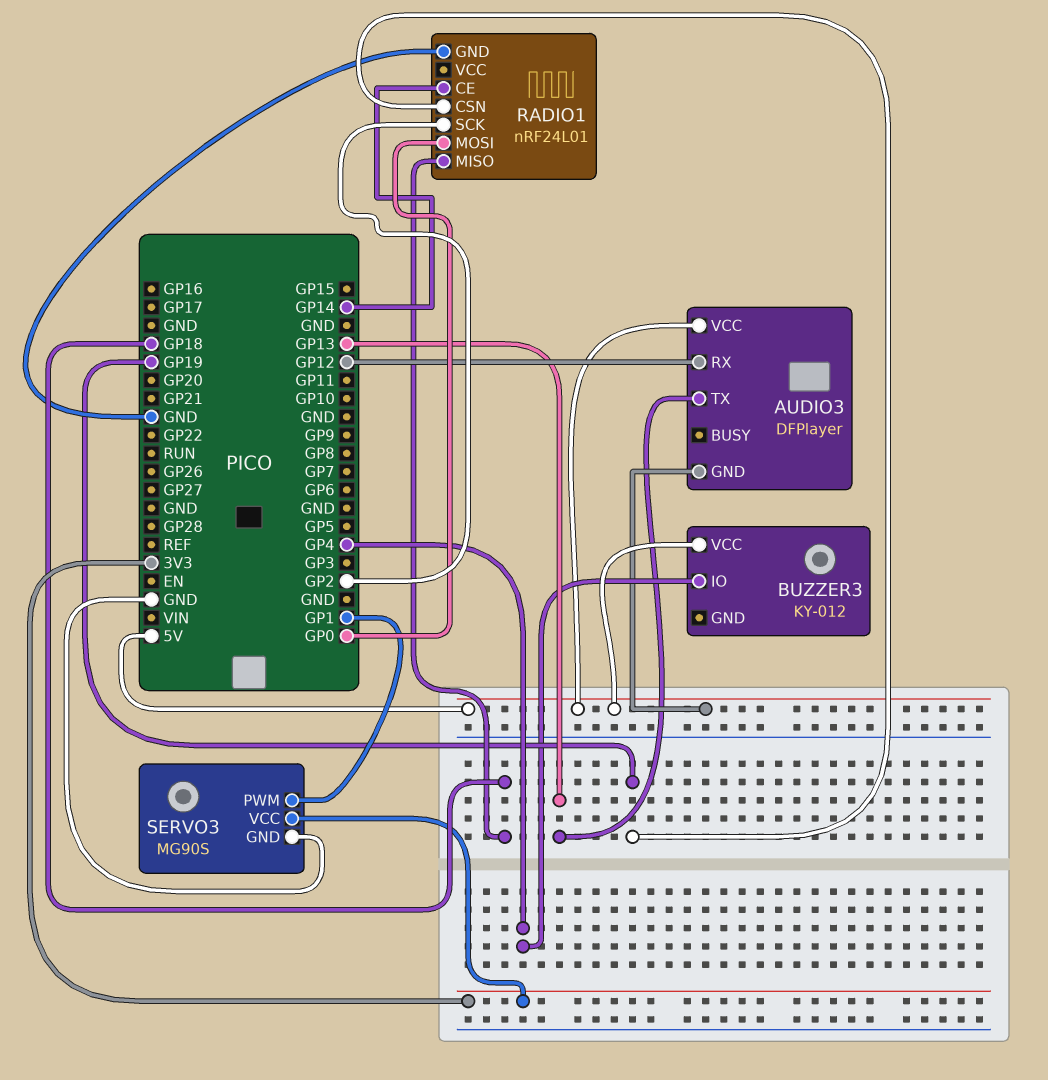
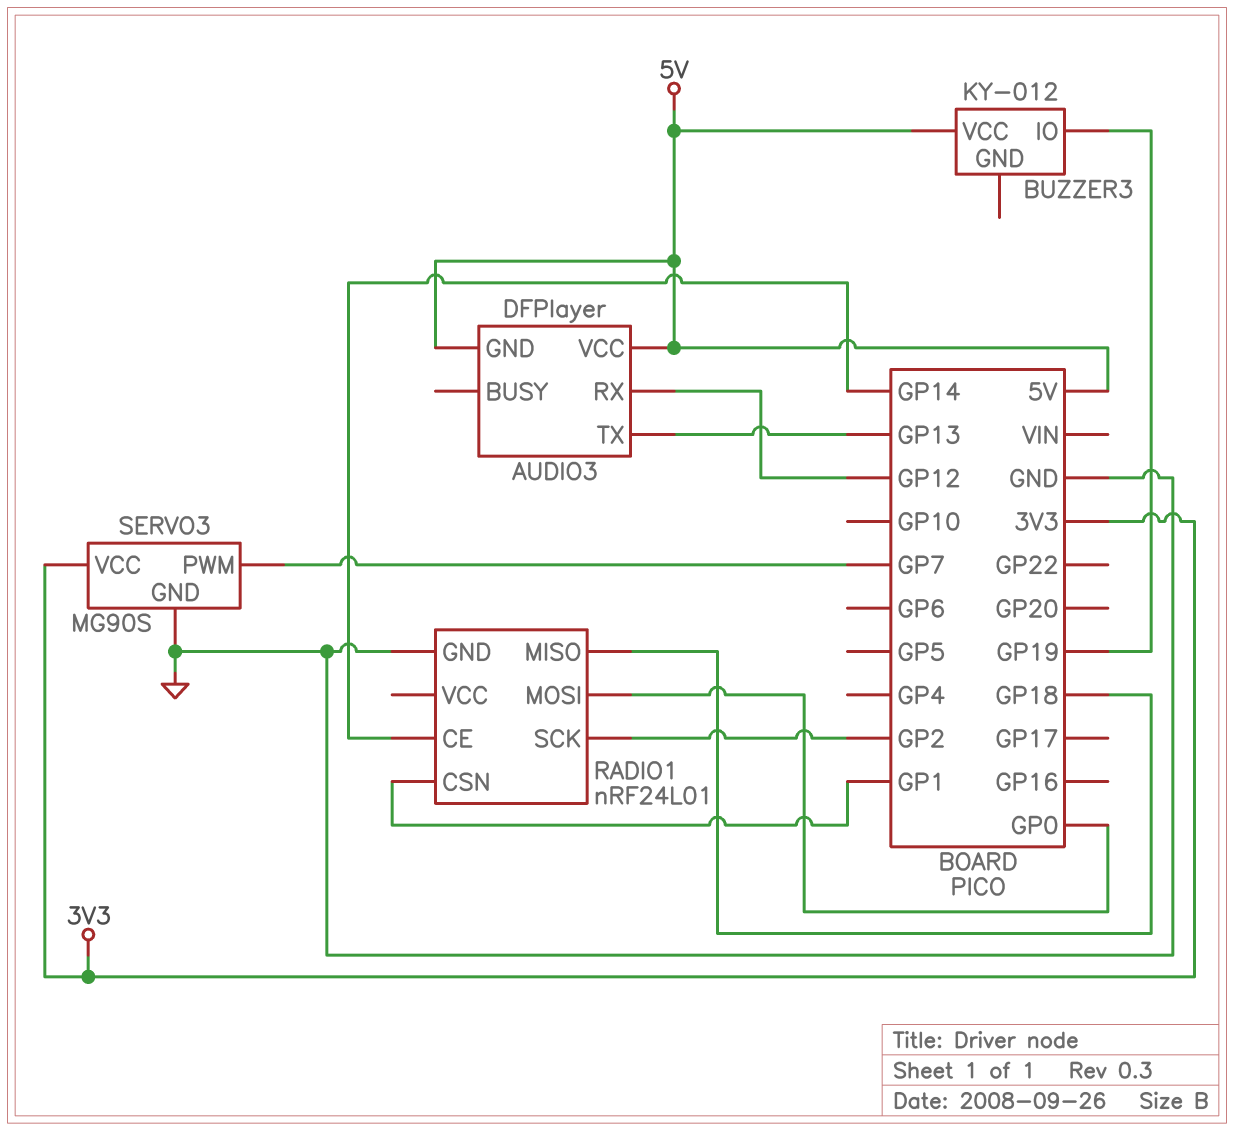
BUZZER3 pin IO: GP4 -> GP19
RADIO1 pin CSN: GP19 -> GP1
SERVO3 pin PWM: GP1 -> GP7

